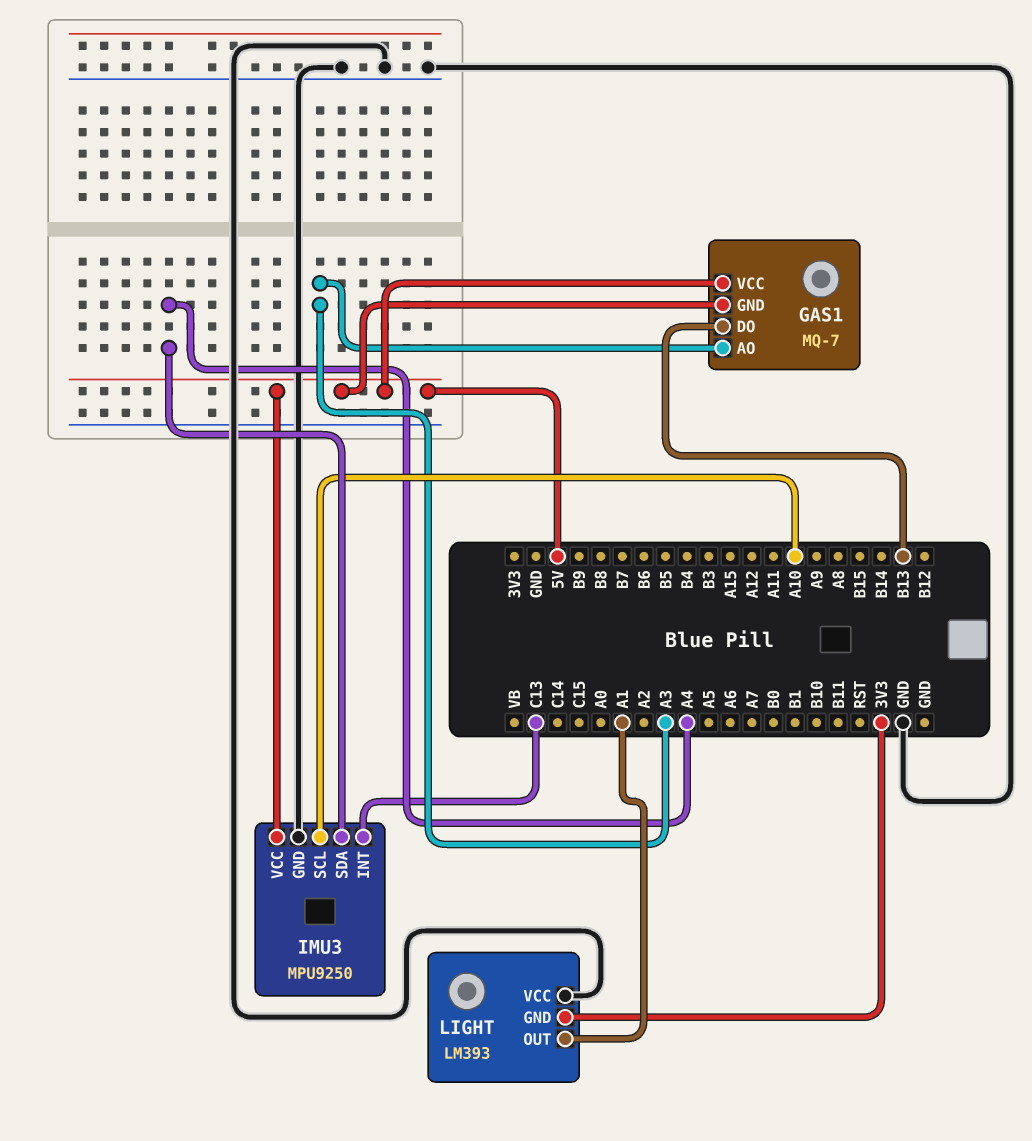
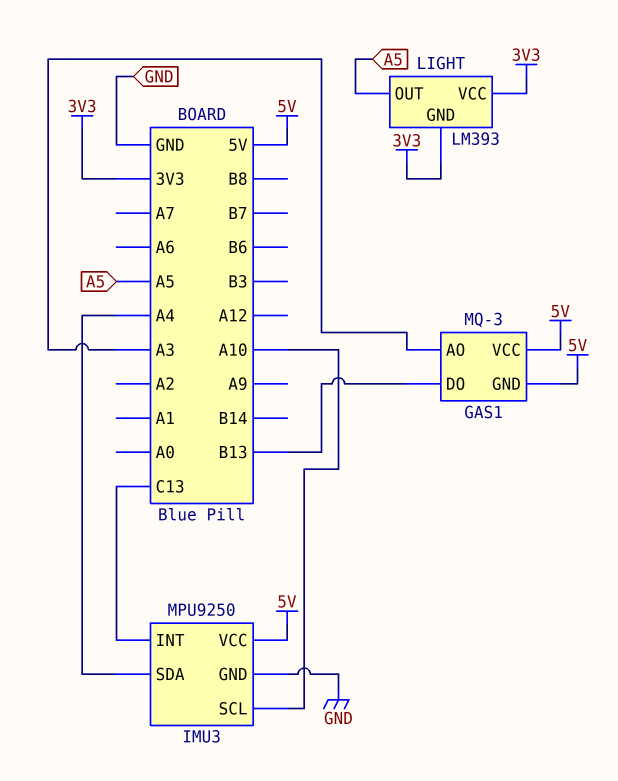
GAS1: MQ-7 -> MQ-3
LIGHT pin OUT: A1 -> A5
LIGHT pin VCC: GND -> 3V3

